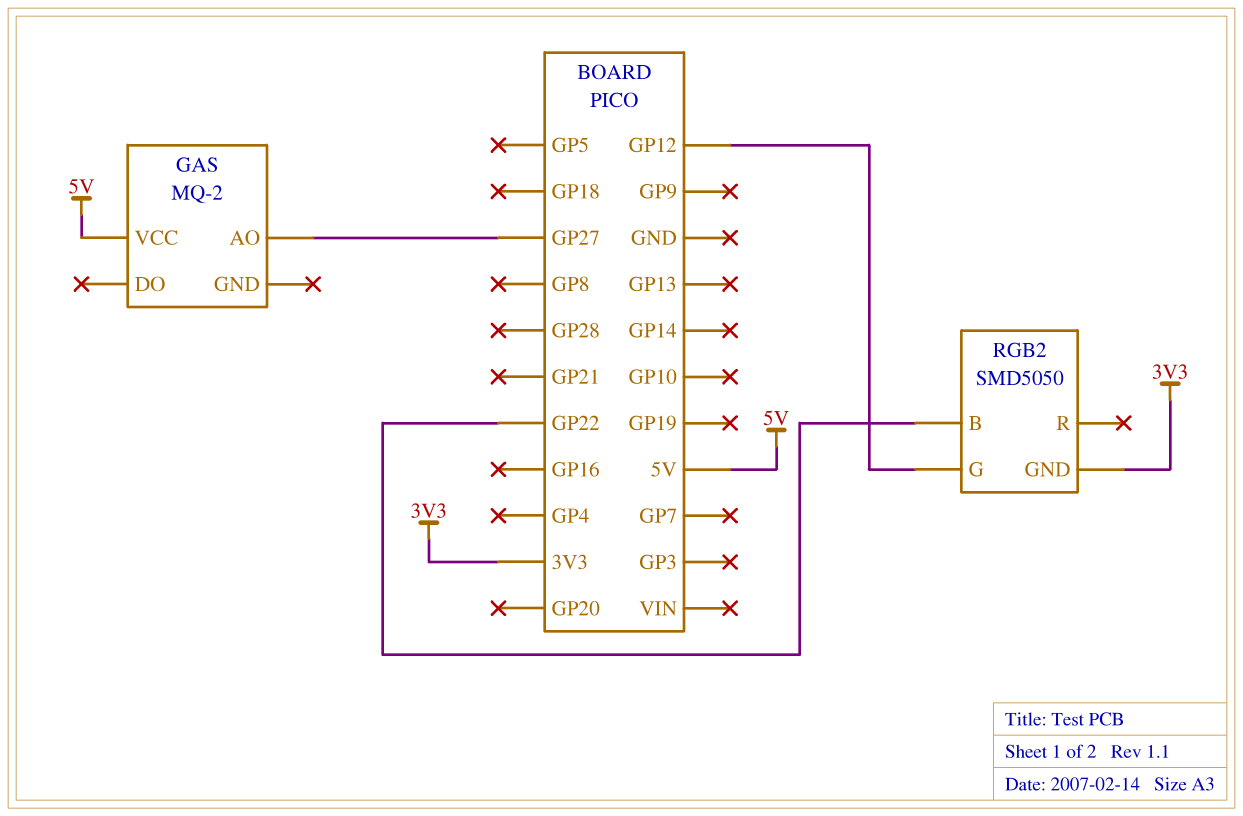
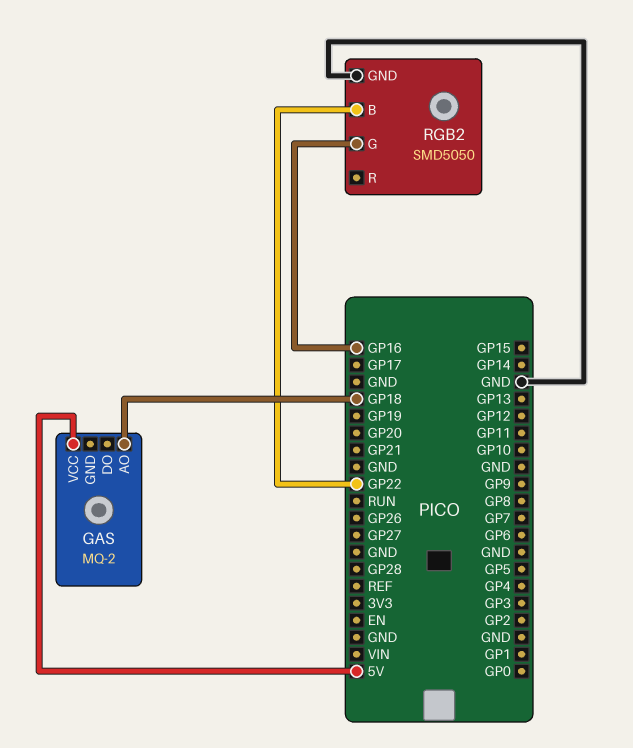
GAS pin AO: GP27 -> GP18
RGB2 pin G: GP12 -> GP16
RGB2 pin GND: 3V3 -> GND

